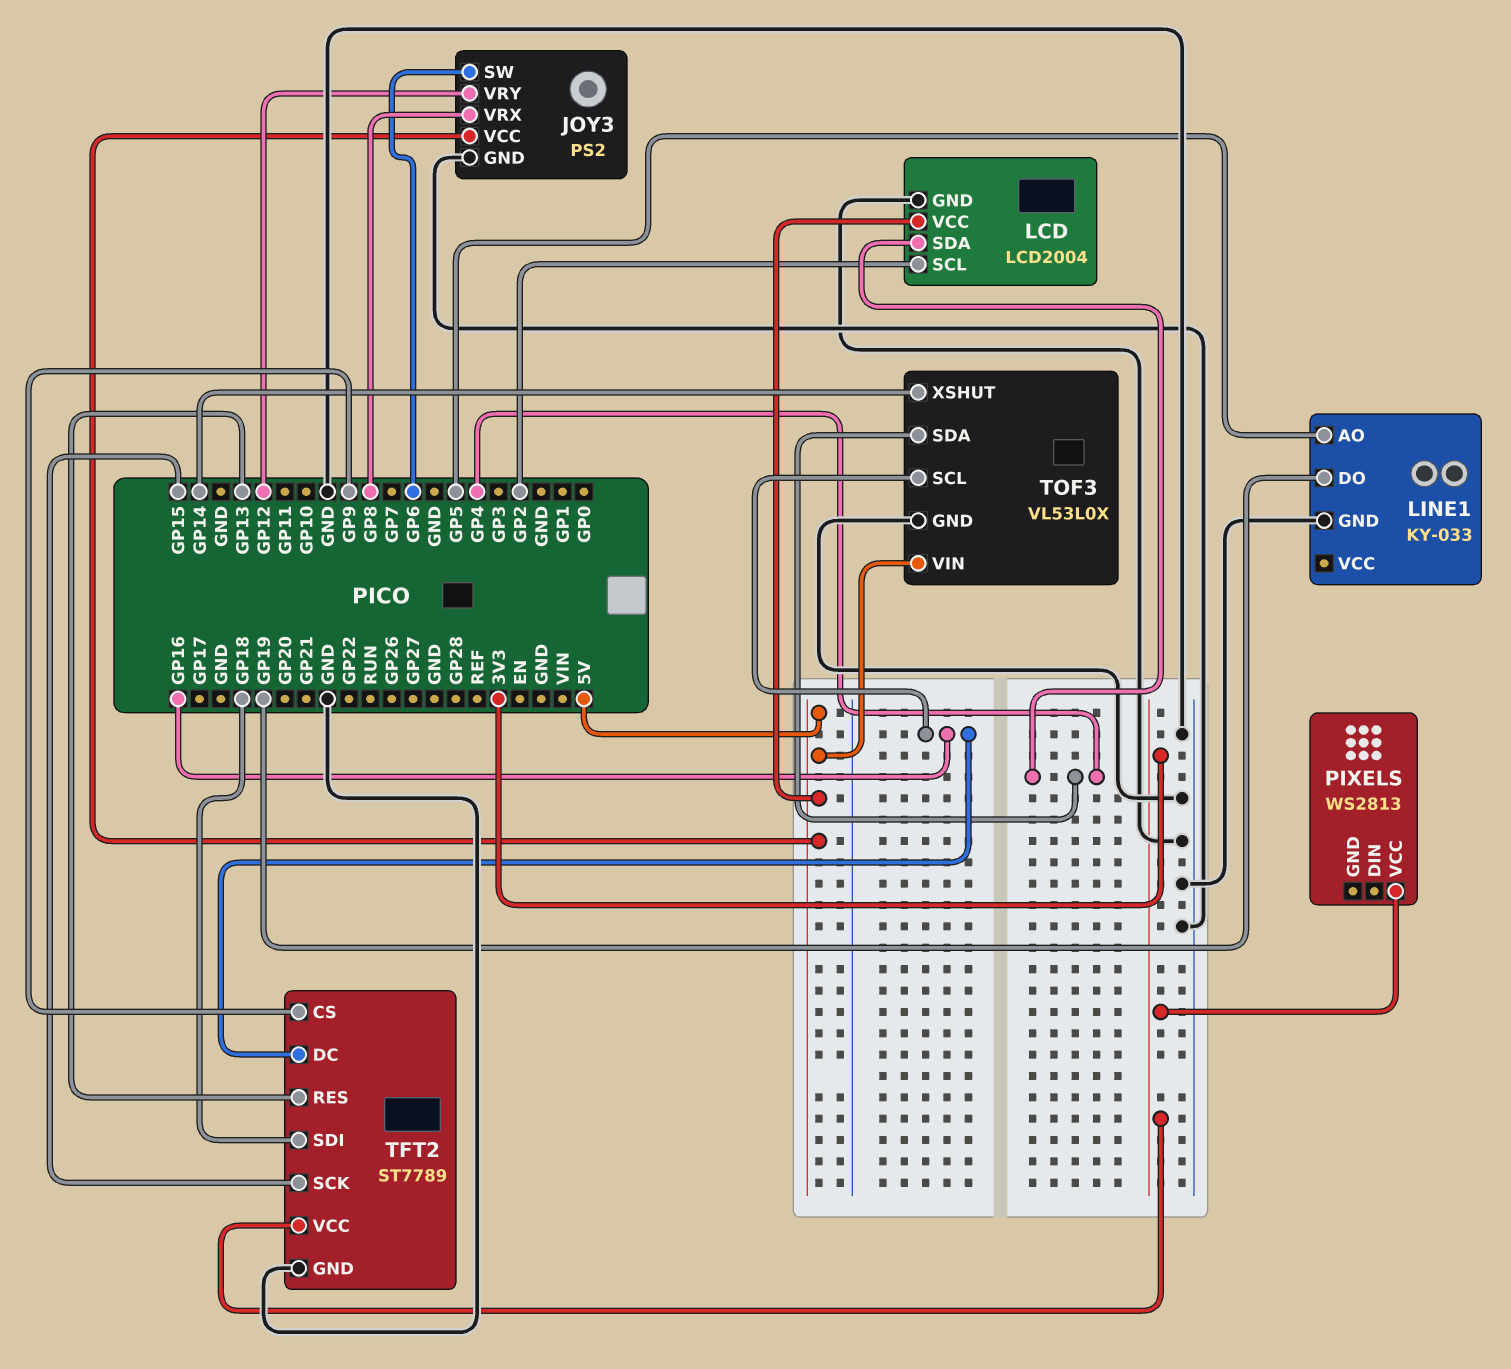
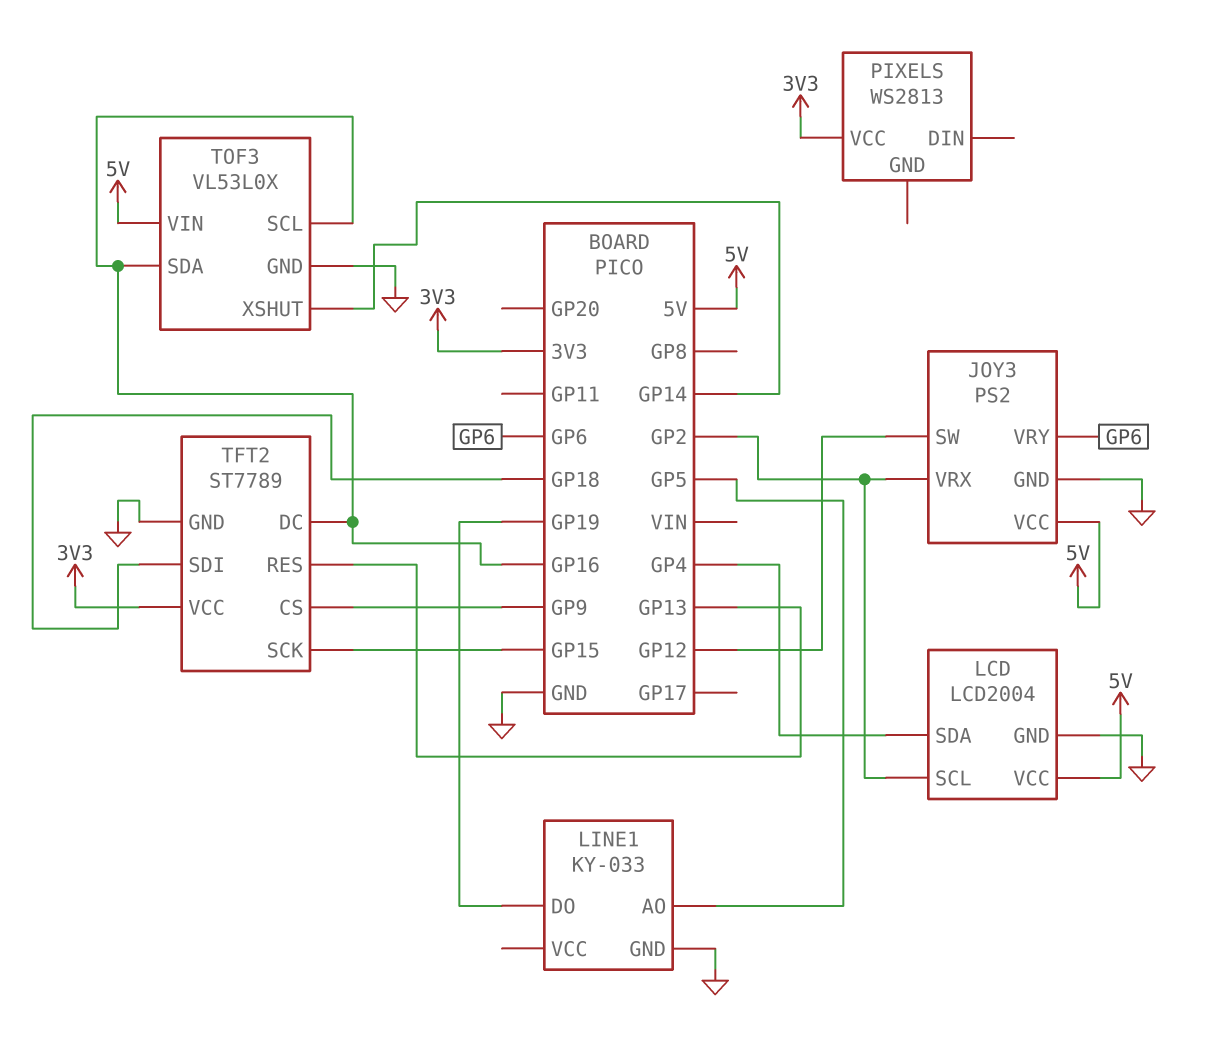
JOY3 pin SW: GP6 -> GP12
JOY3 pin VRX: GP8 -> GP2
JOY3 pin VRY: GP12 -> GP6
TOF3 pin SDA: GP4 -> GP16

